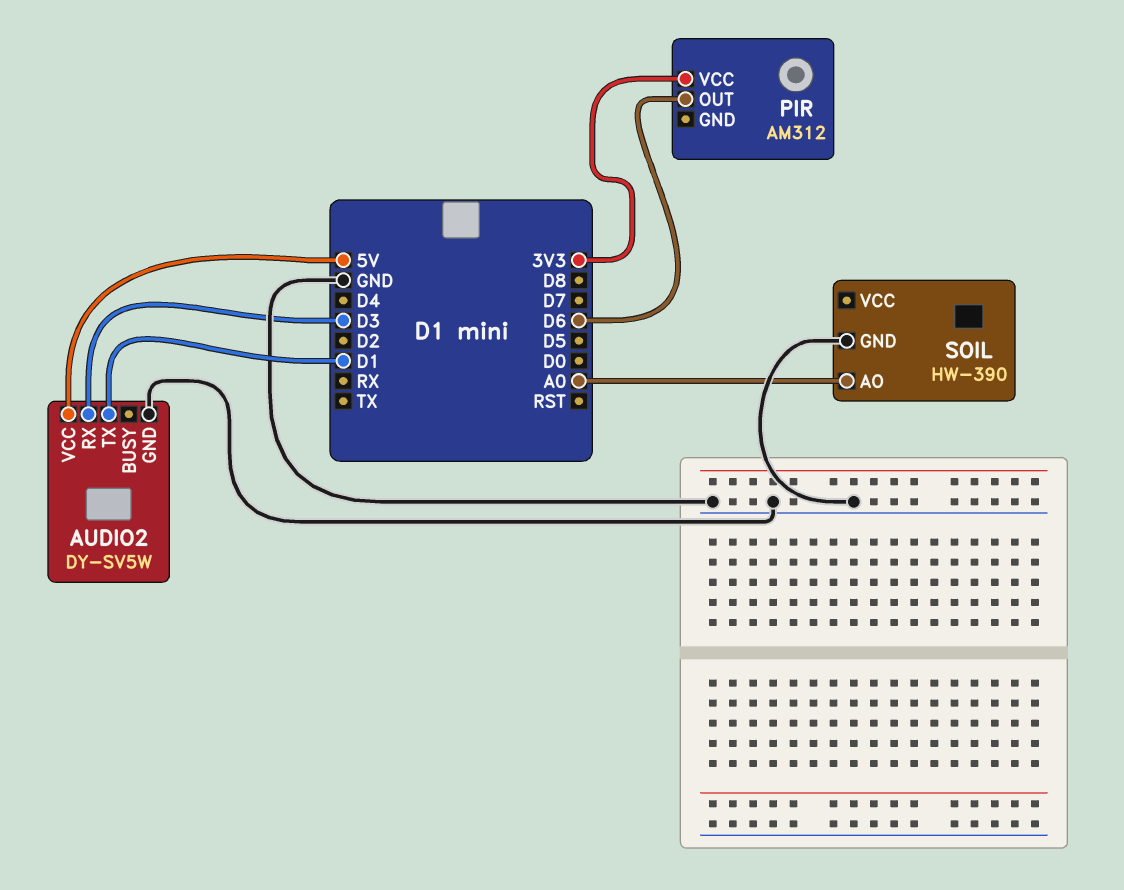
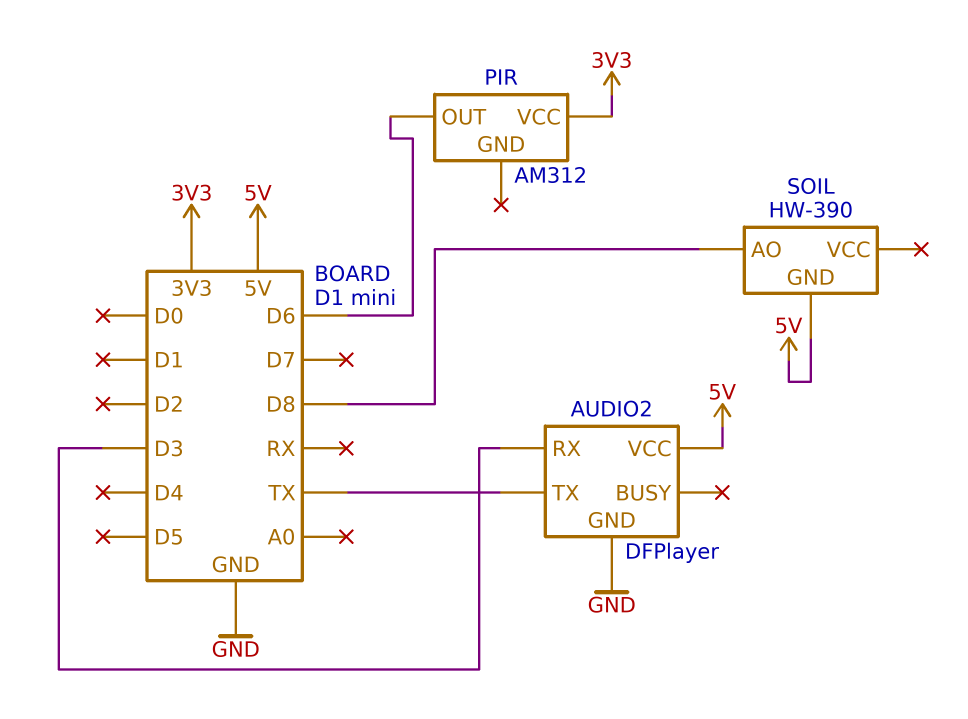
AUDIO2: DY-SV5W -> DFPlayer
AUDIO2 pin TX: D1 -> TX
SOIL pin AO: A0 -> D8
SOIL pin GND: GND -> 5V

